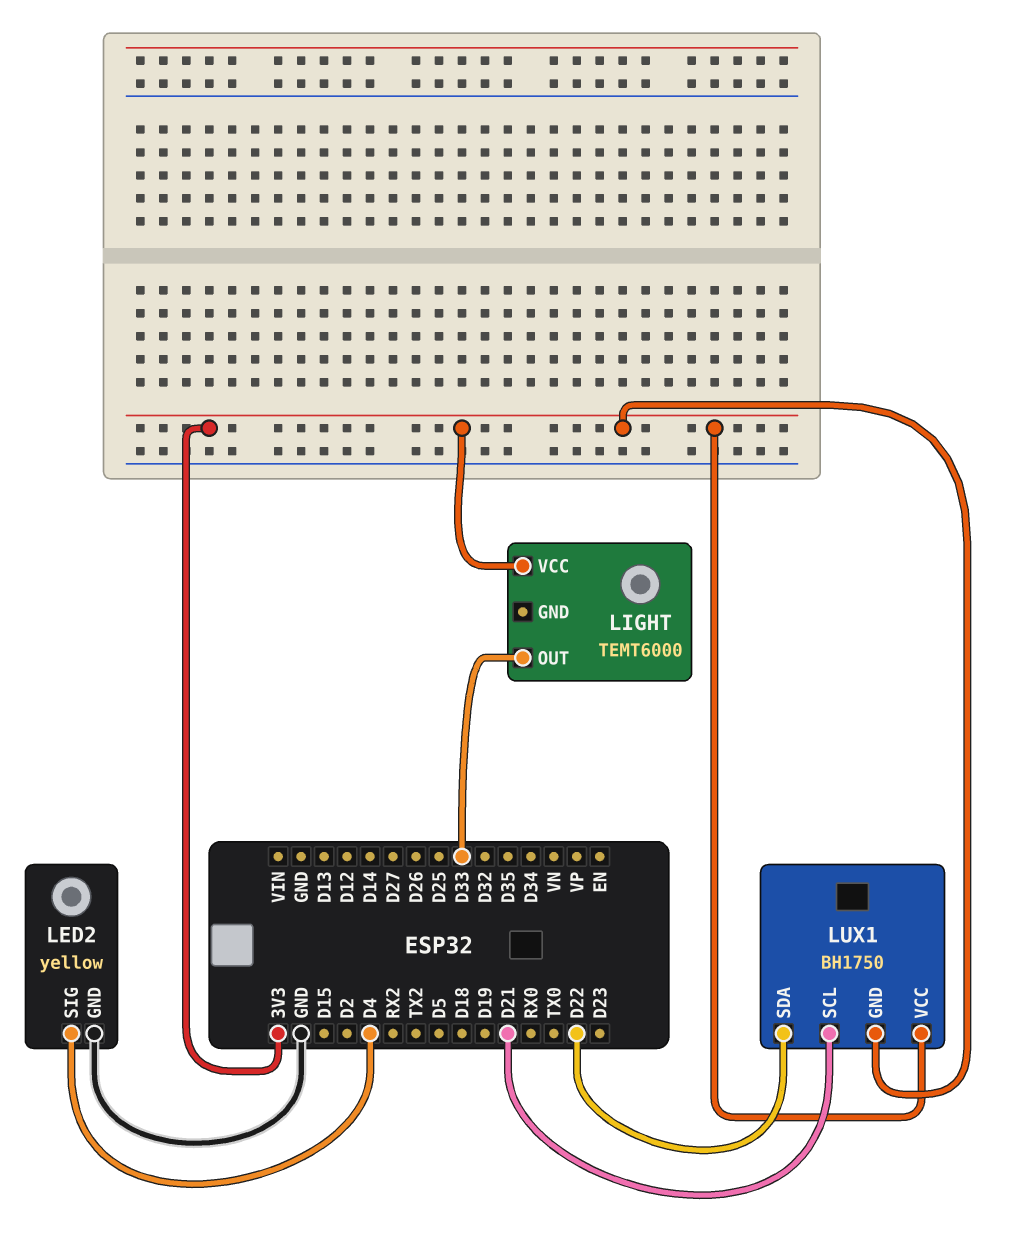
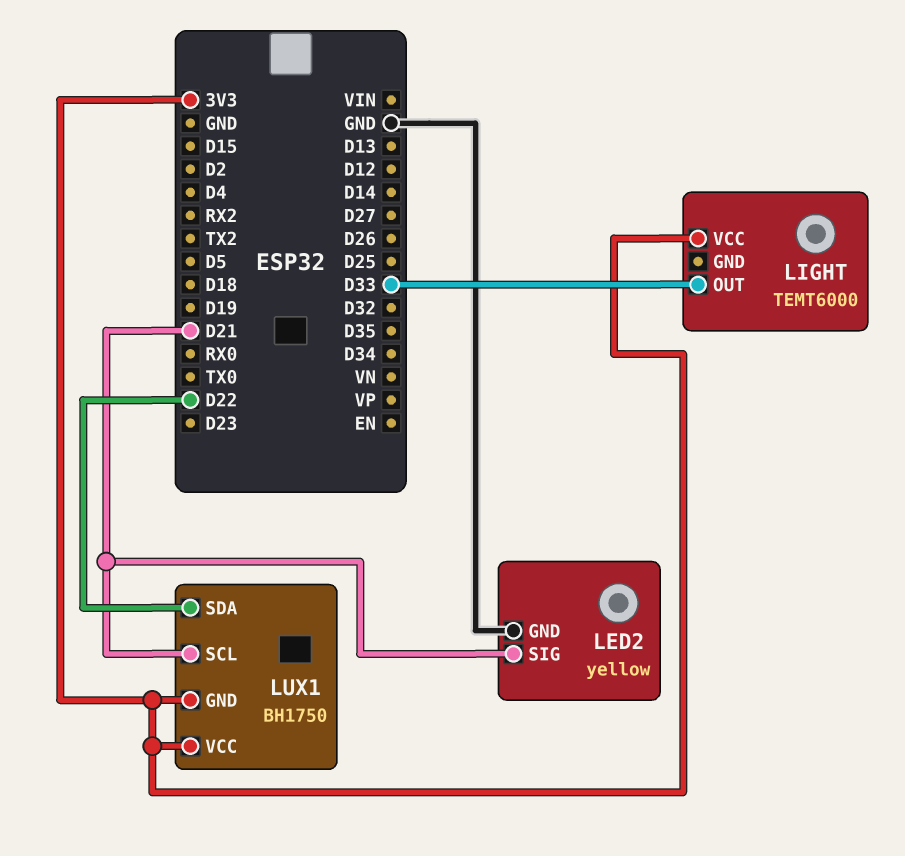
LED2 pin SIG: D4 -> D21

